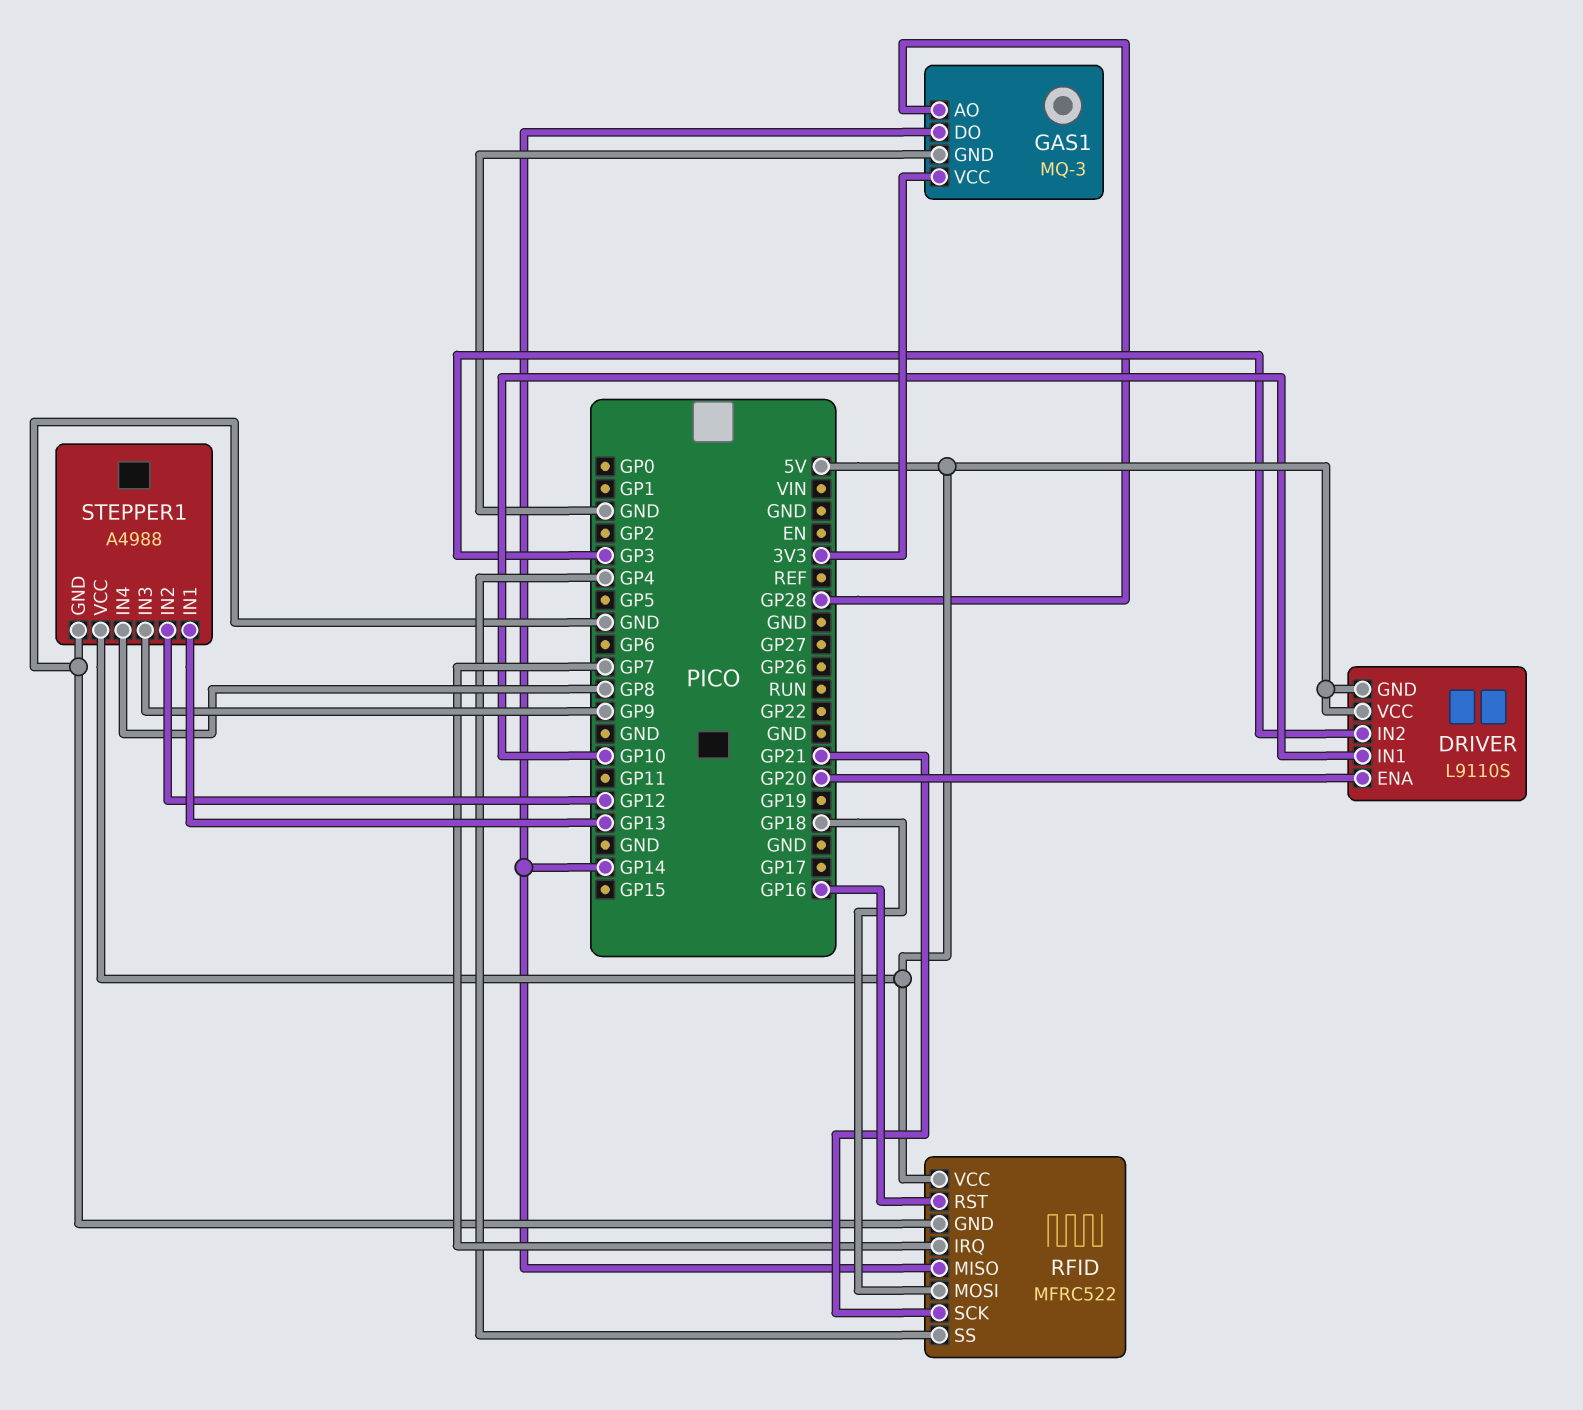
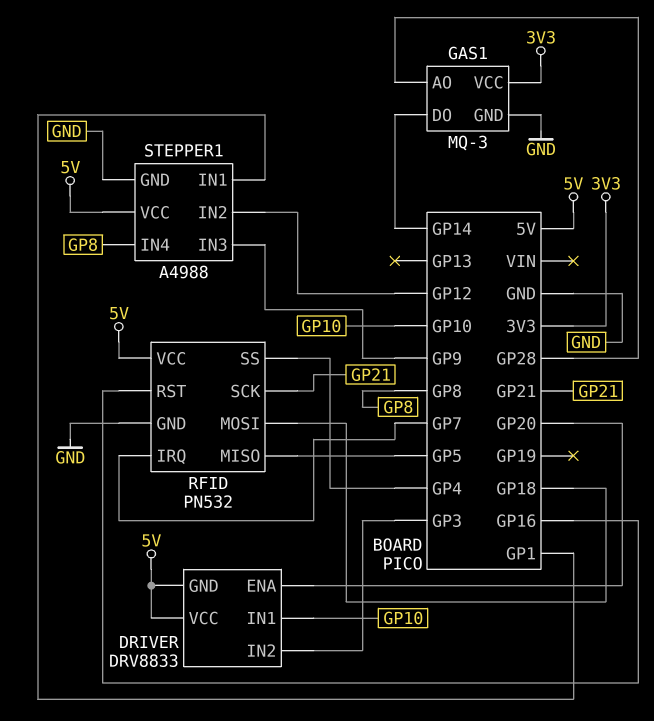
DRIVER: L9110S -> DRV8833
RFID: MFRC522 -> PN532
RFID pin MISO: GP14 -> GP5
STEPPER1 pin IN1: GP13 -> GP1

